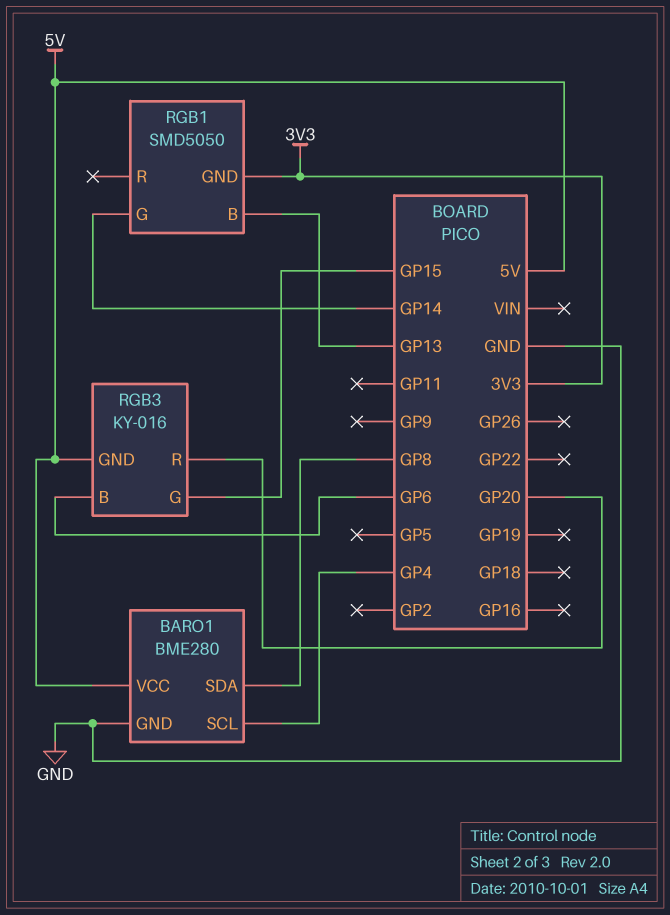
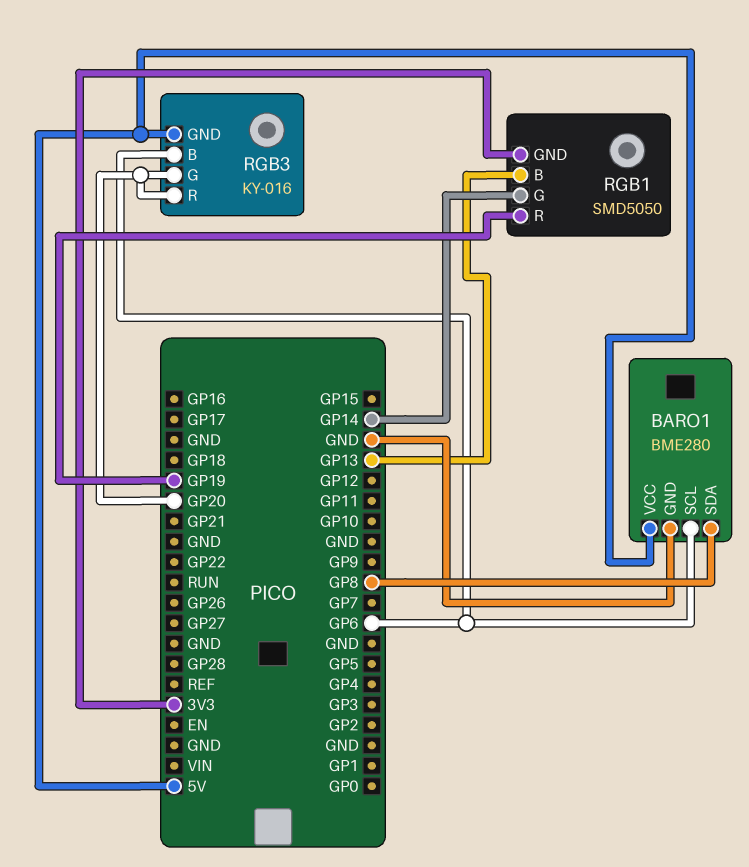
BARO1 pin SCL: GP4 -> GP6
RGB1 pin R: none -> GP19
RGB3 pin G: GP15 -> GP20

